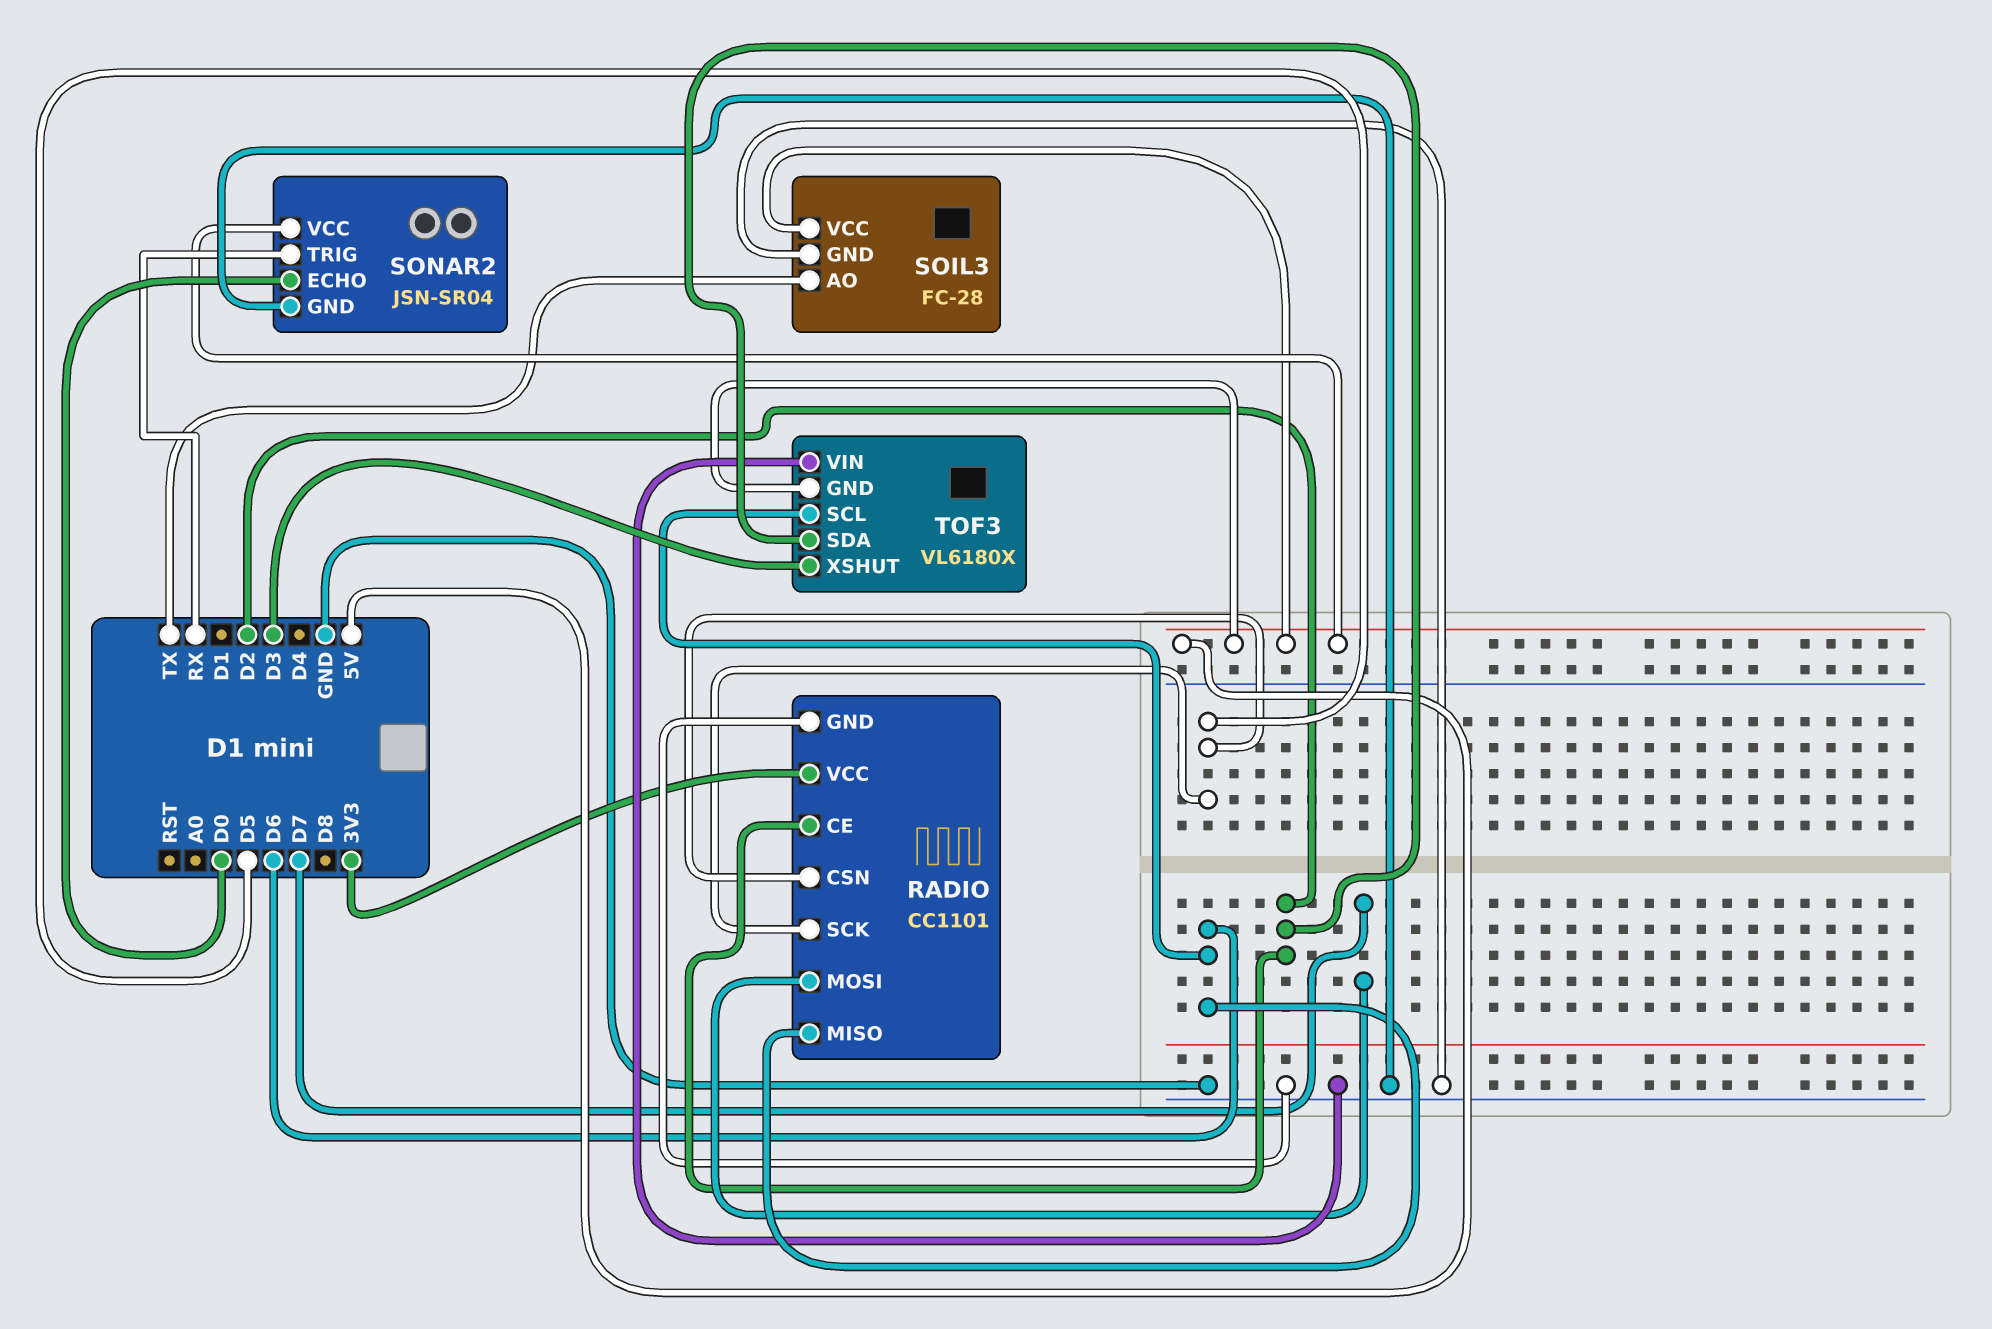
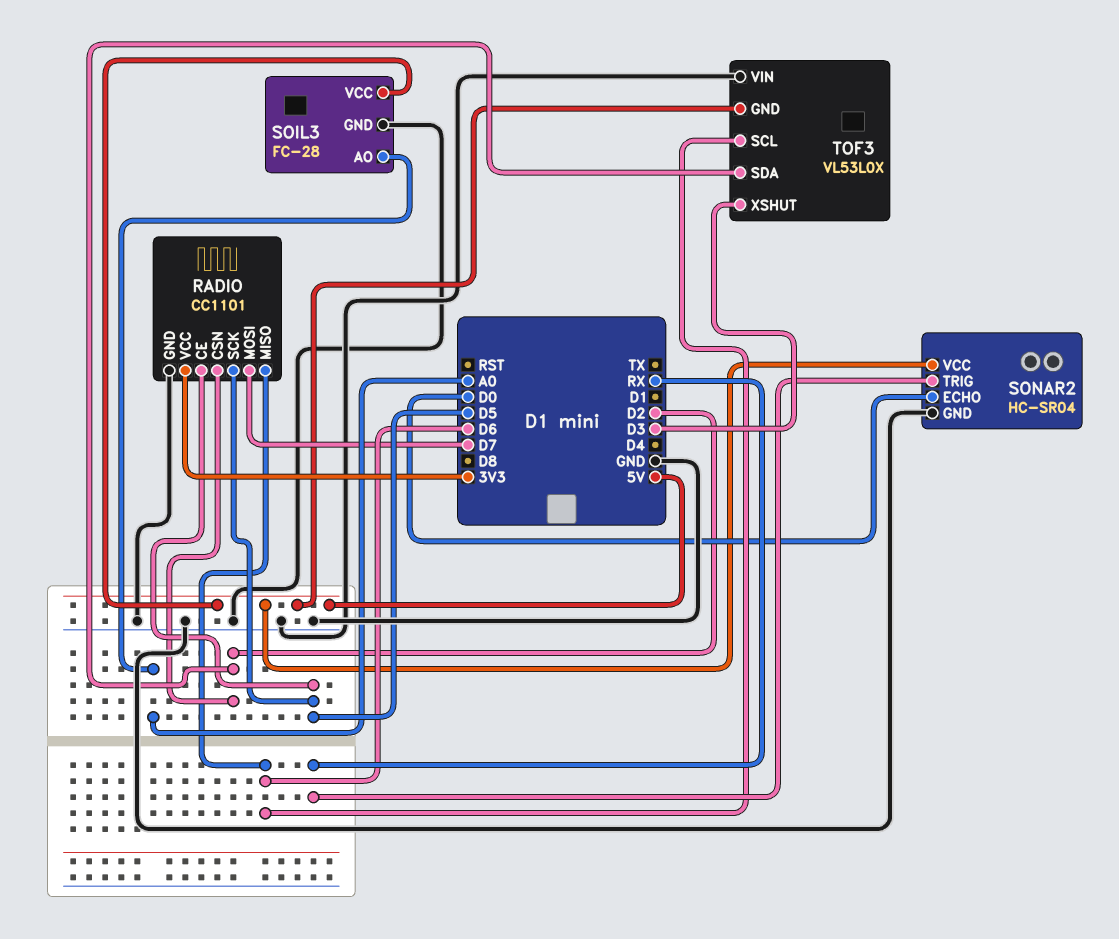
RADIO pin CE: D2 -> D5
RADIO pin CSN: D5 -> D2
SOIL3 pin AO: TX -> A0
SONAR2: JSN-SR04 -> HC-SR04
TOF3: VL6180X -> VL53L0X

